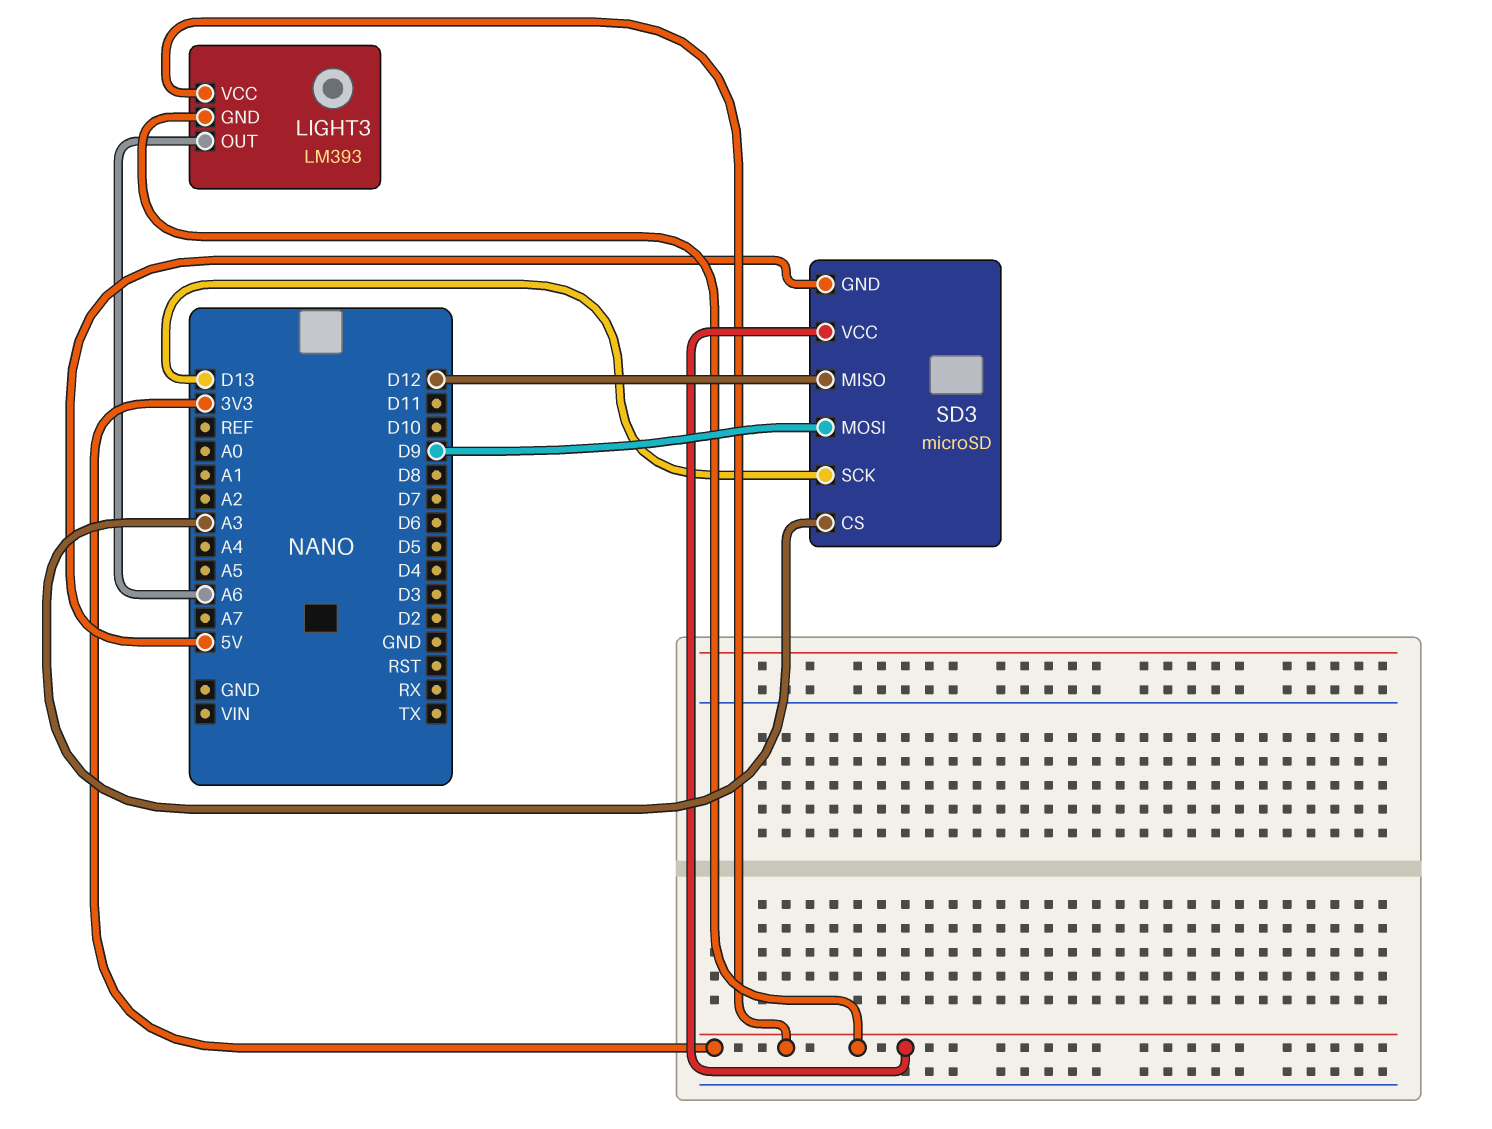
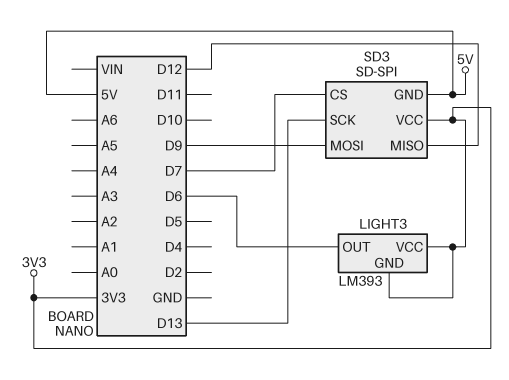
LIGHT3 pin OUT: A6 -> D6
SD3: microSD -> SD-SPI
SD3 pin CS: A3 -> D7

